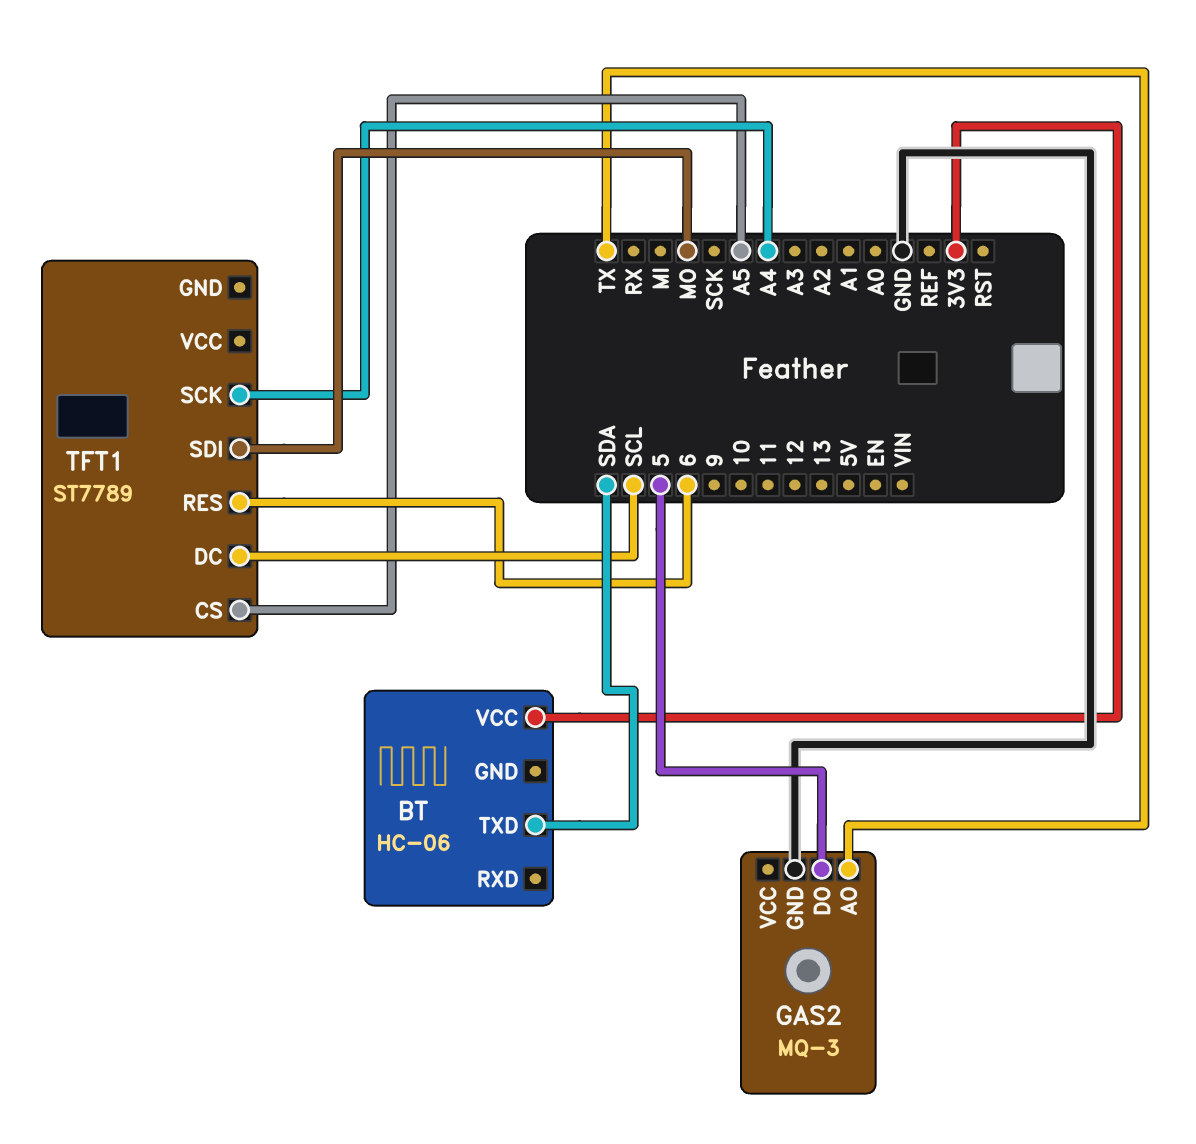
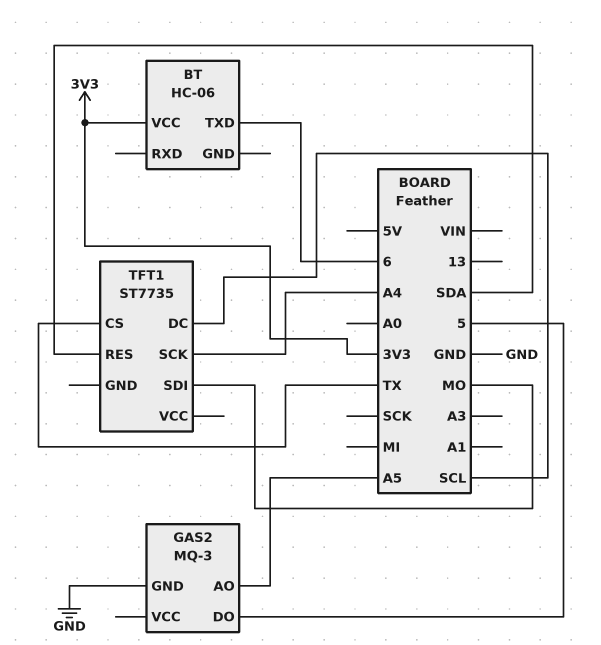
BT pin TXD: SDA -> 6
GAS2 pin AO: TX -> A5
TFT1: ST7789 -> ST7735
TFT1 pin CS: A5 -> TX
TFT1 pin RES: 6 -> SDA

